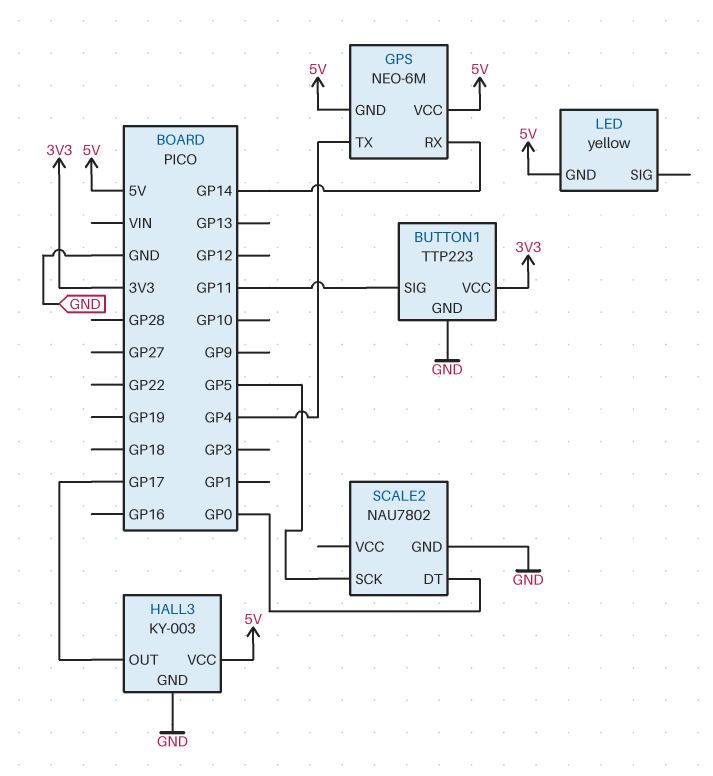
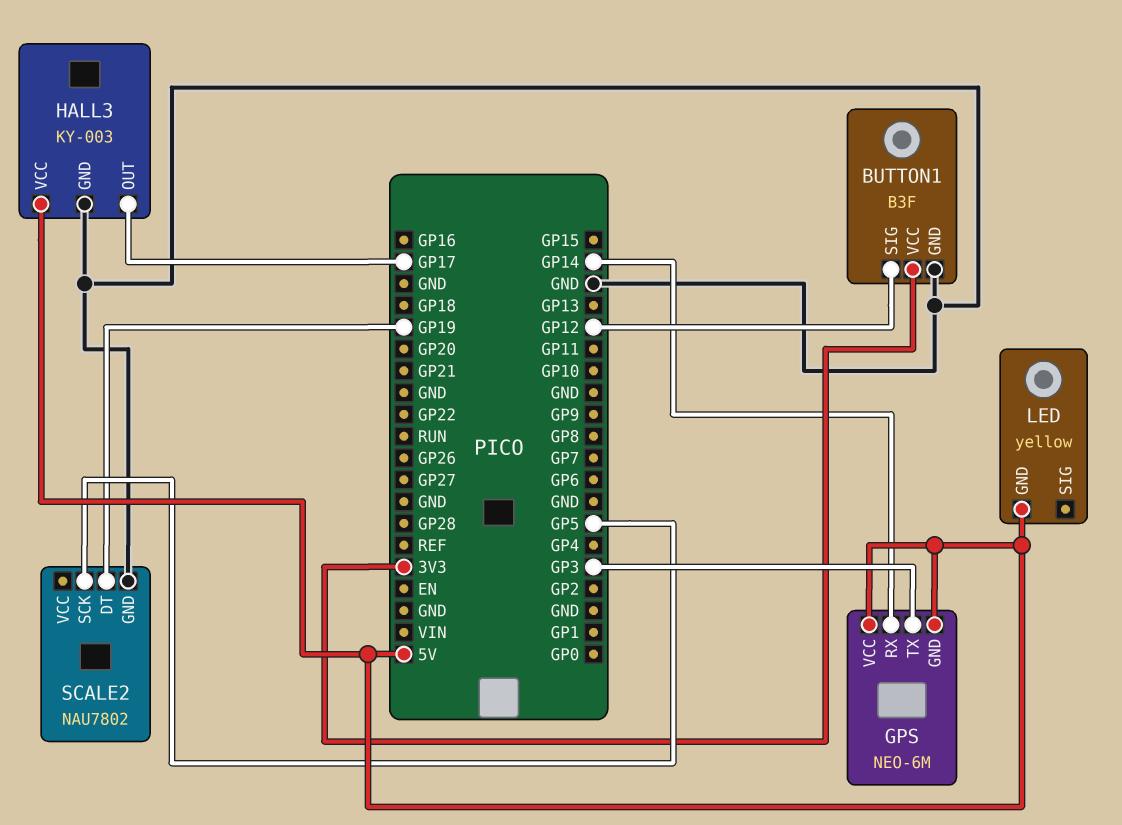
BUTTON1: TTP223 -> B3F
BUTTON1 pin SIG: GP11 -> GP12
GPS pin TX: GP4 -> GP3
SCALE2 pin DT: GP0 -> GP19

